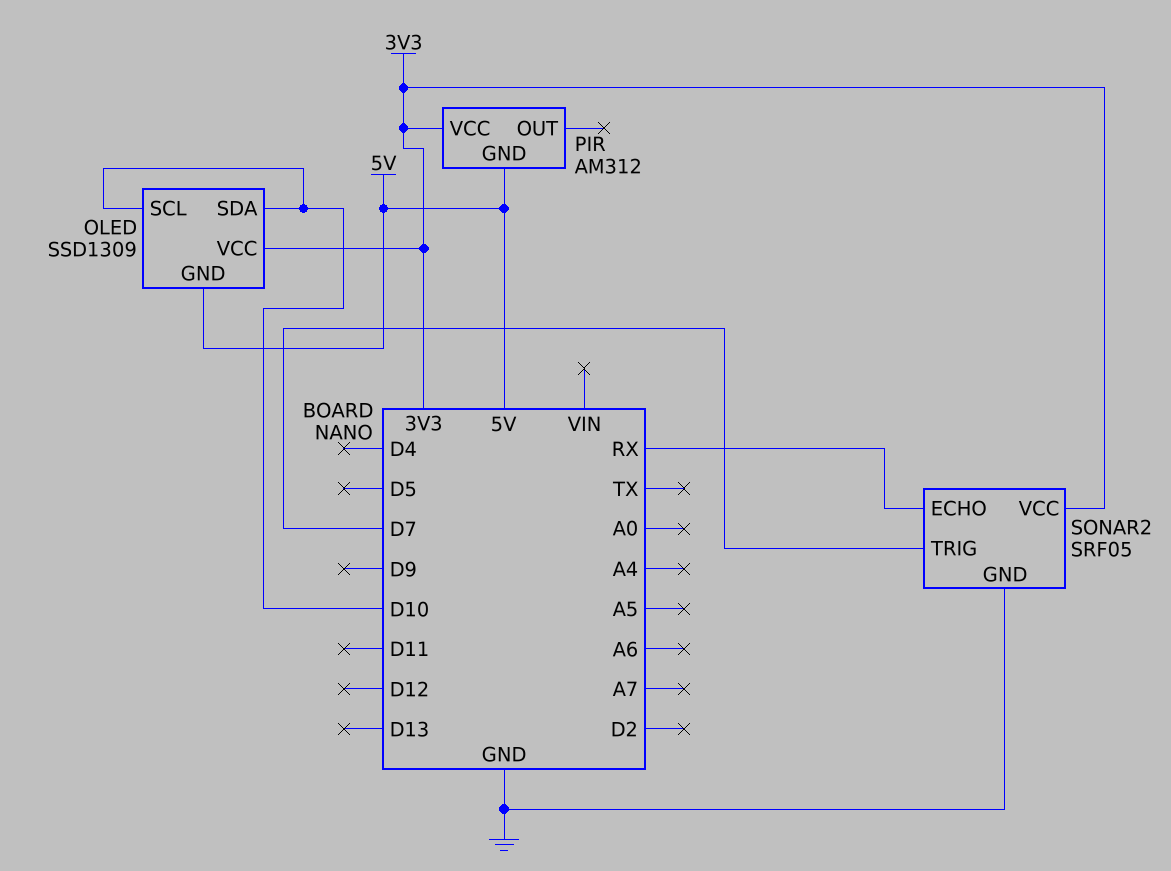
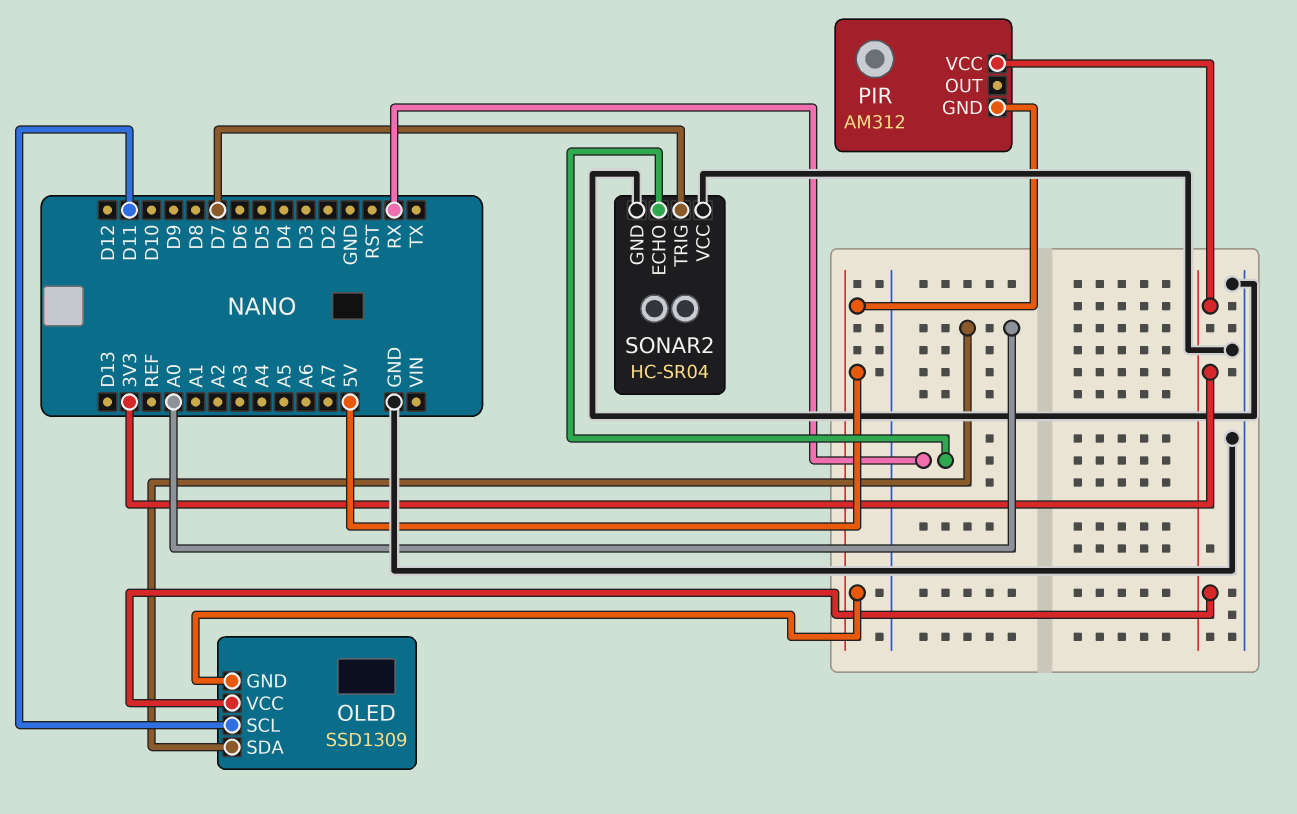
OLED pin SCL: D10 -> D11
OLED pin SDA: D10 -> A0
SONAR2: SRF05 -> HC-SR04
SONAR2 pin VCC: 3V3 -> GND

